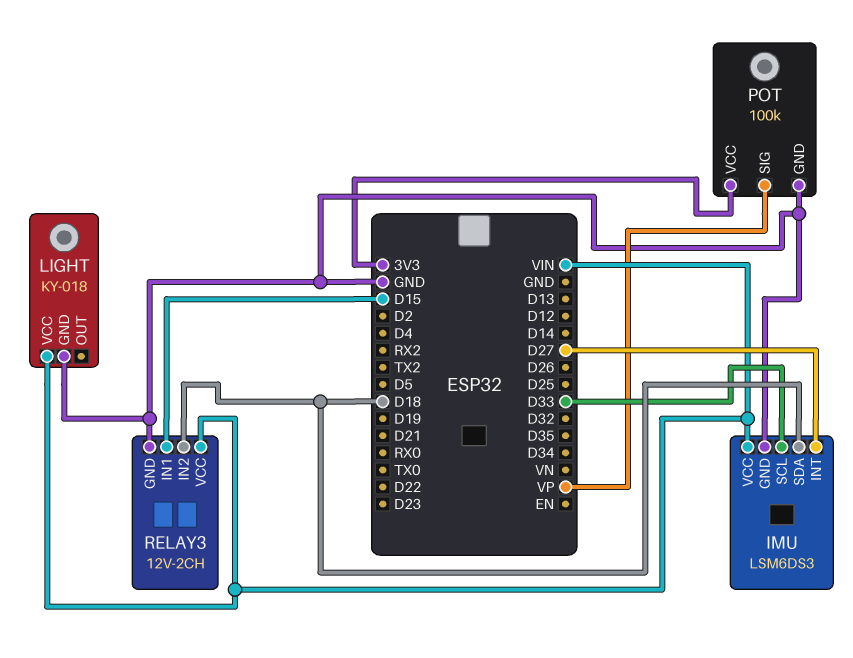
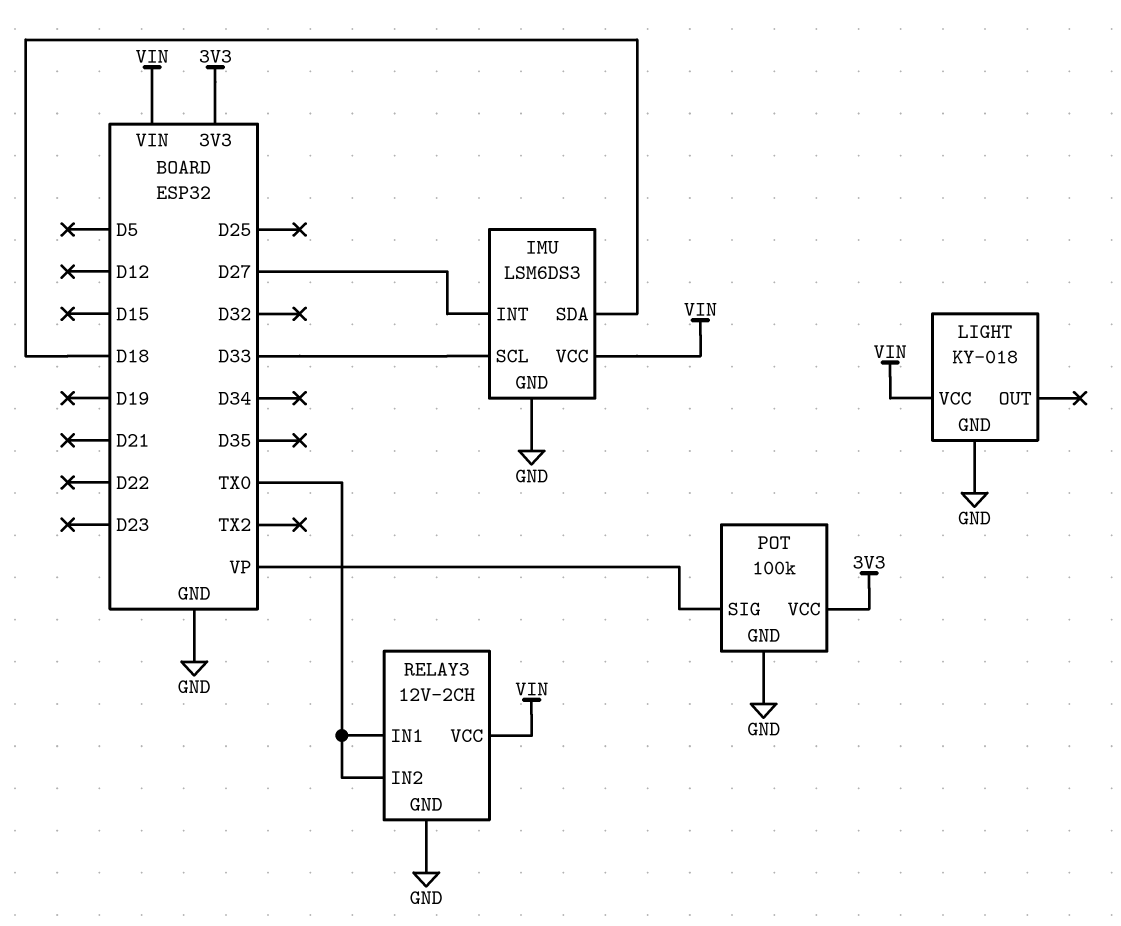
RELAY3 pin IN1: D15 -> TX0
RELAY3 pin IN2: D18 -> TX0

